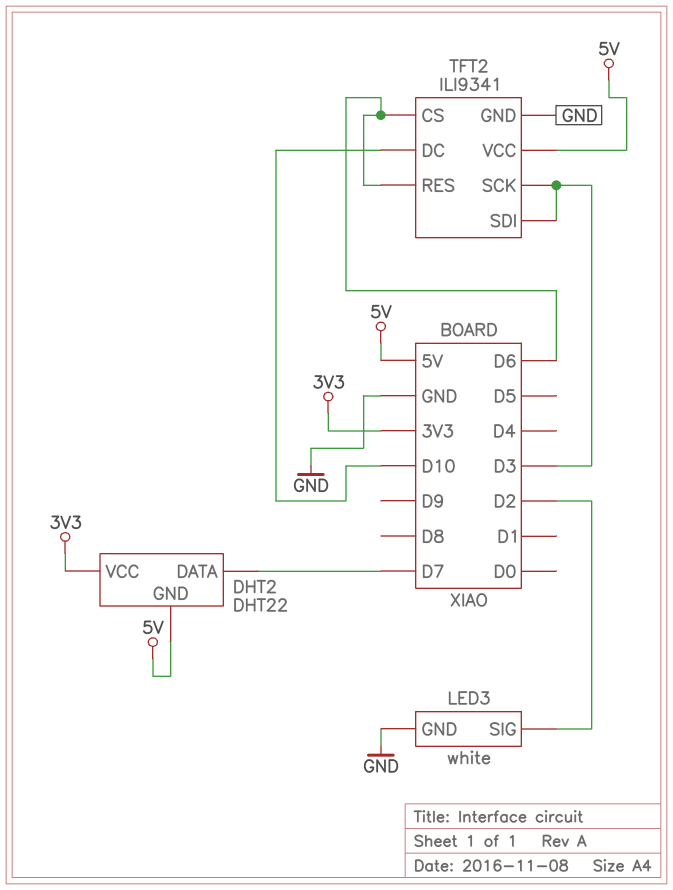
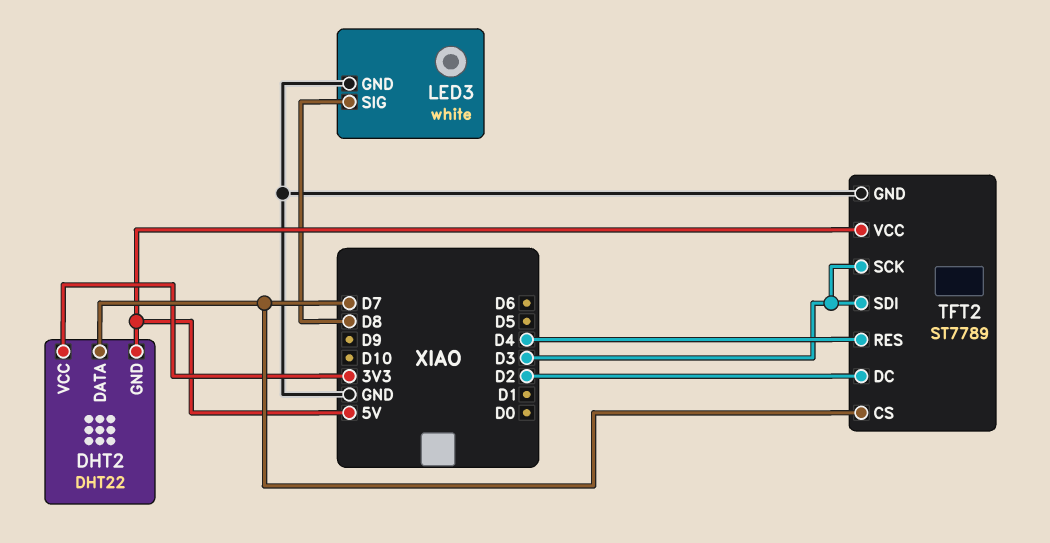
LED3 pin SIG: D2 -> D8
TFT2: ILI9341 -> ST7789
TFT2 pin CS: D6 -> D7
TFT2 pin DC: D10 -> D2
TFT2 pin RES: D6 -> D4

